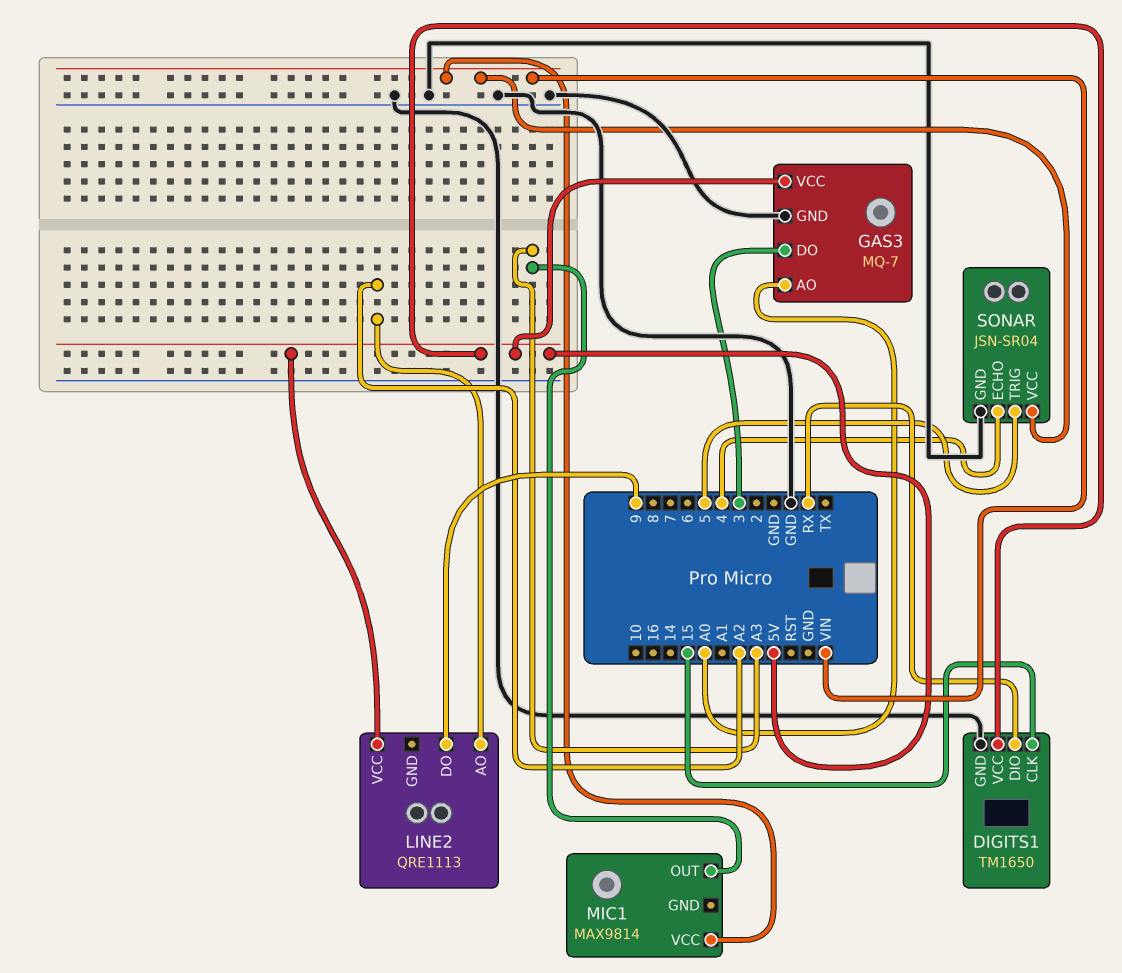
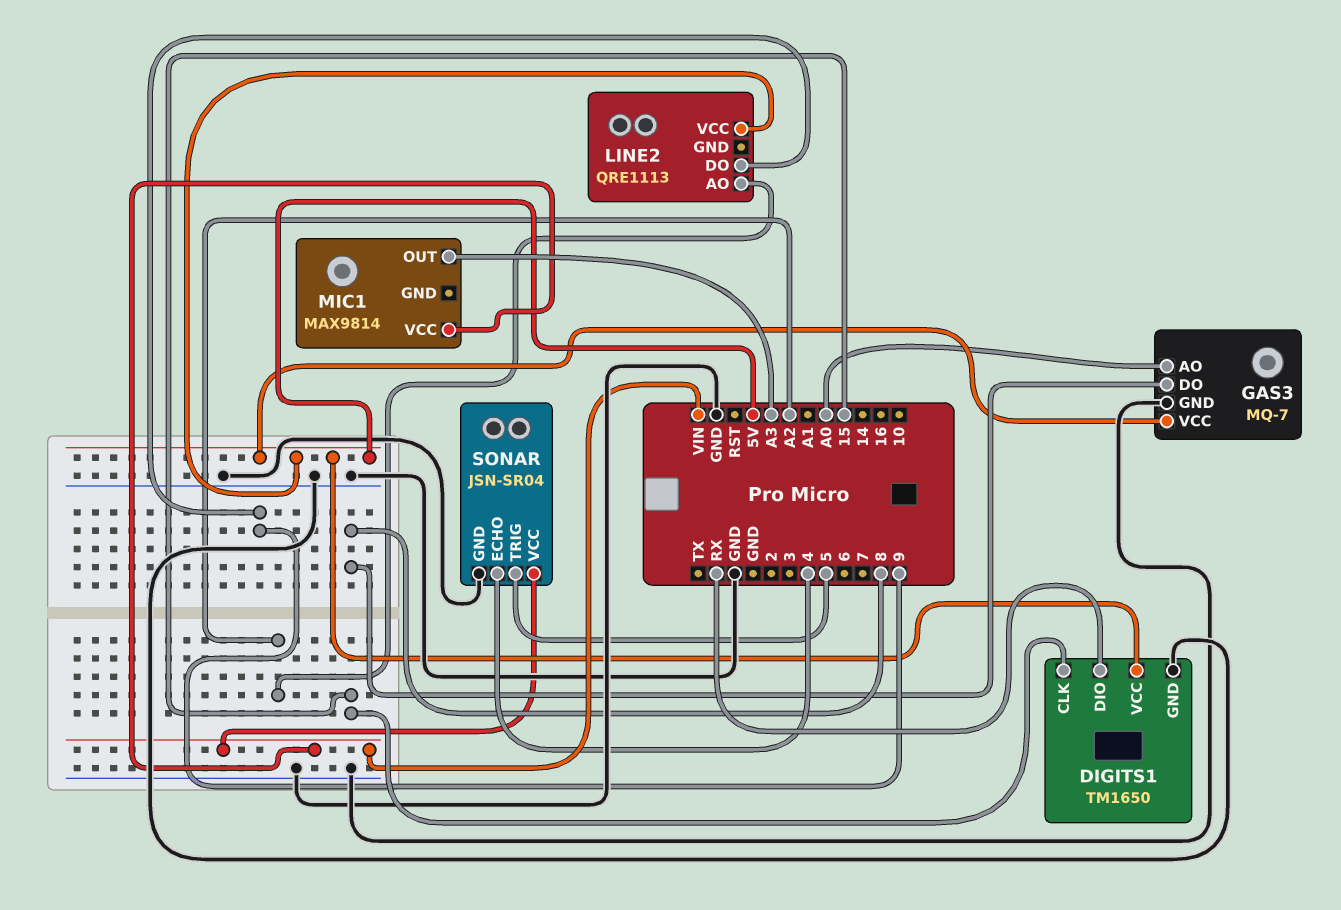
GAS3 pin DO: 3 -> 8

